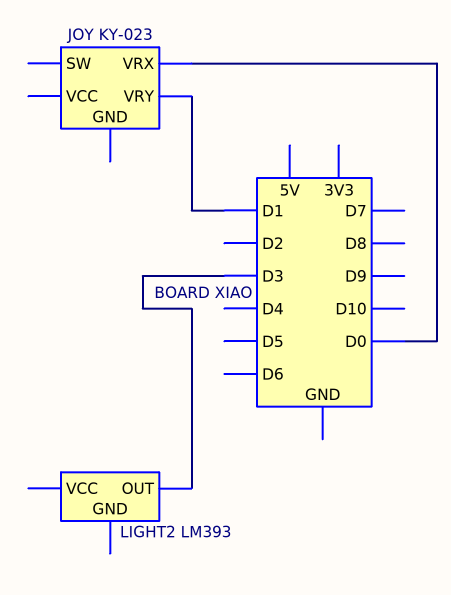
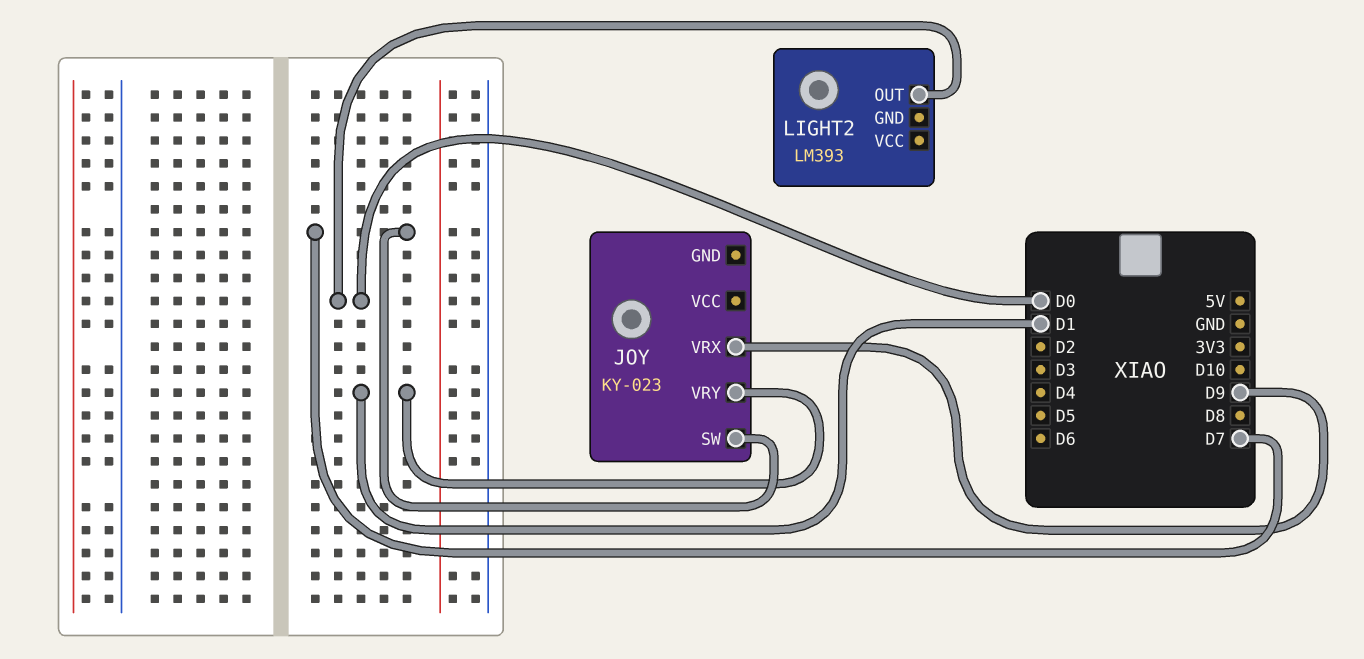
JOY pin SW: none -> D7
JOY pin VRX: D0 -> D9
LIGHT2 pin OUT: D3 -> D0

